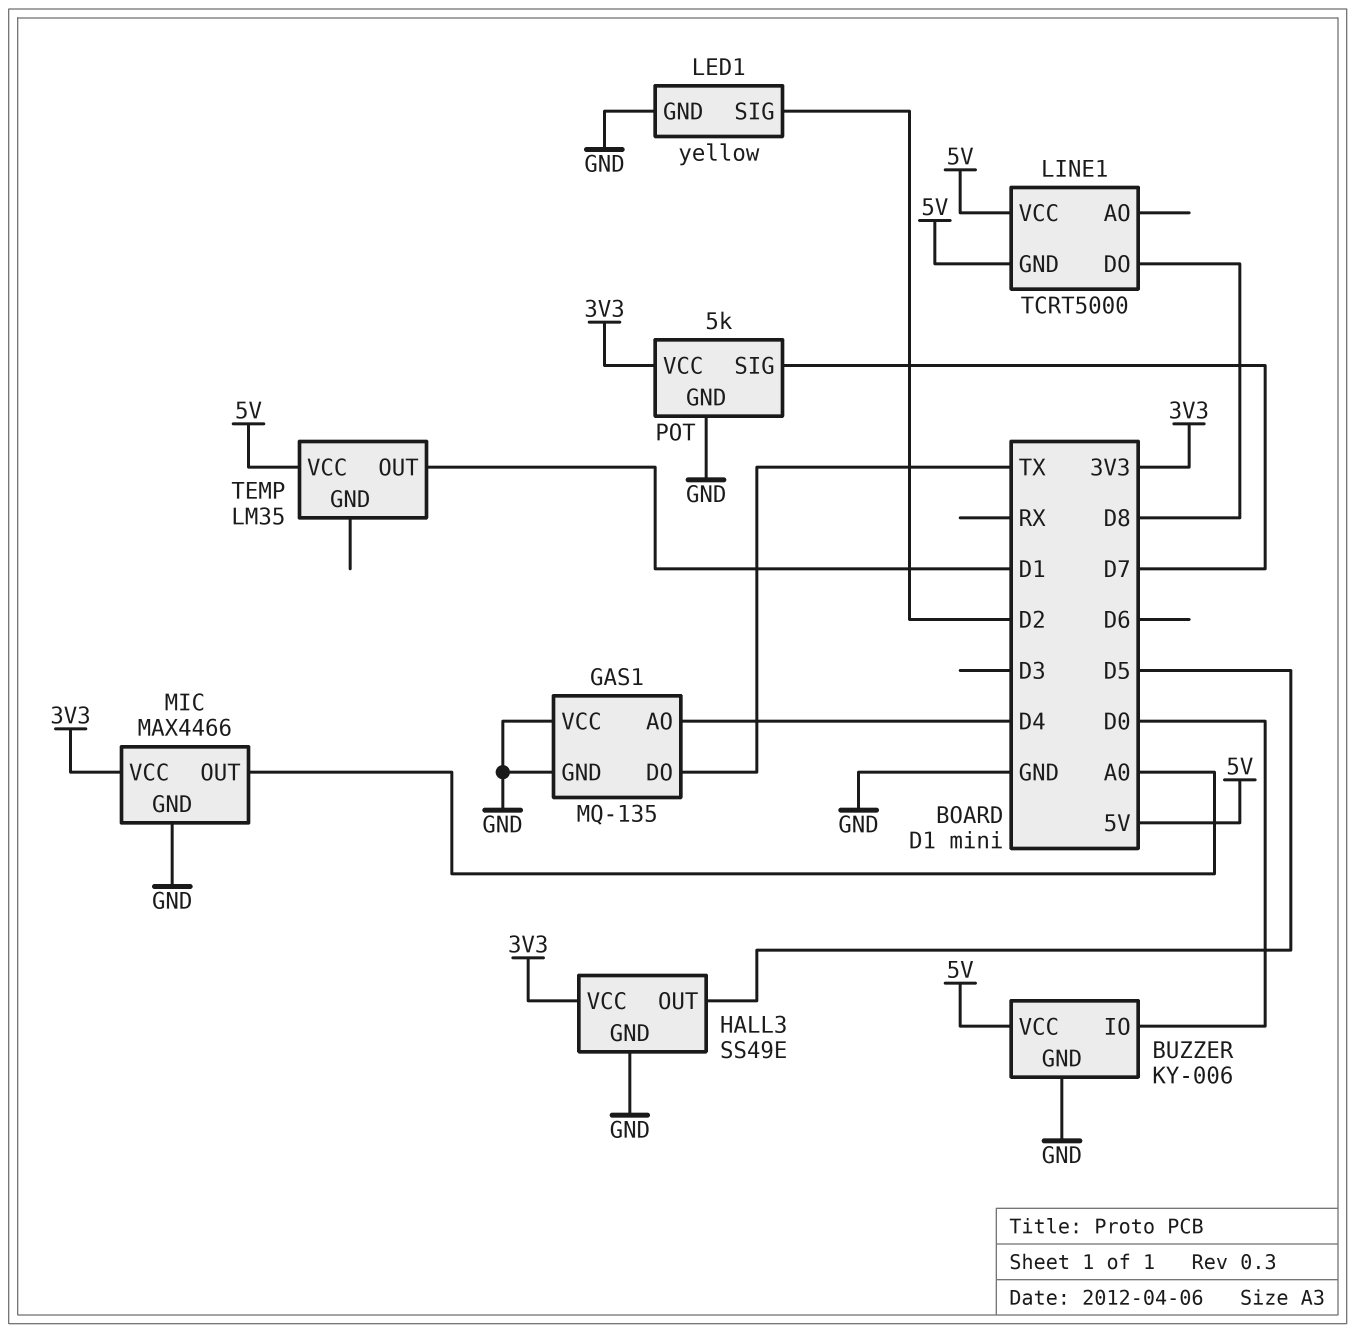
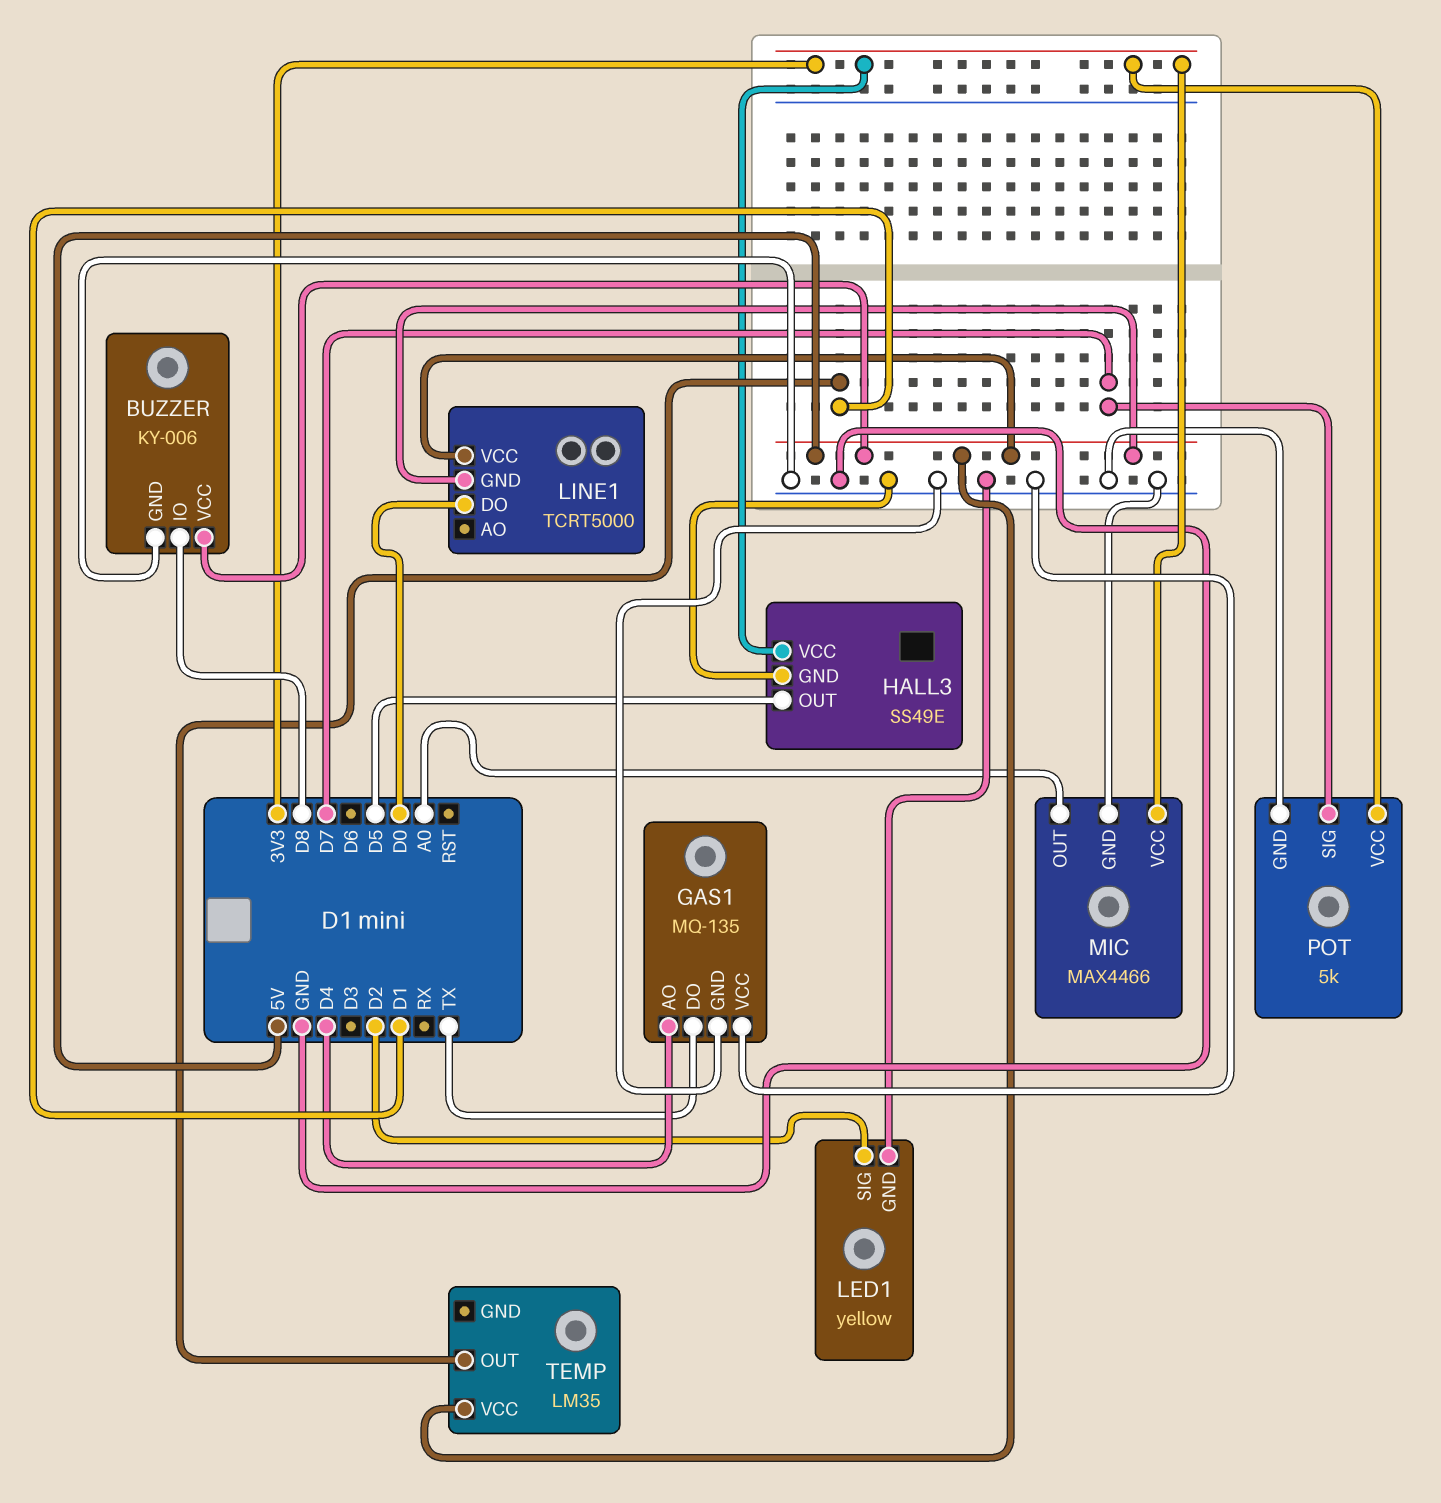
BUZZER pin IO: D0 -> D8
LINE1 pin DO: D8 -> D0

